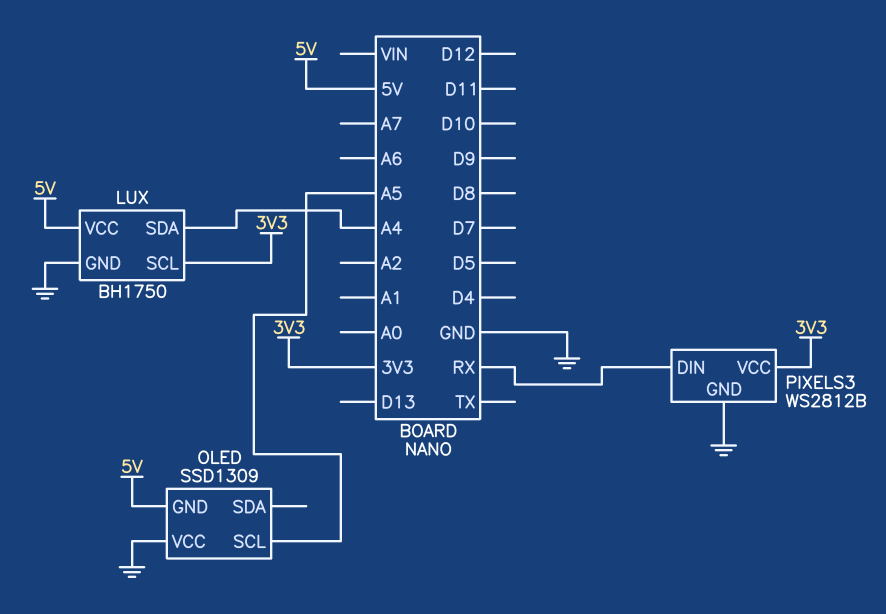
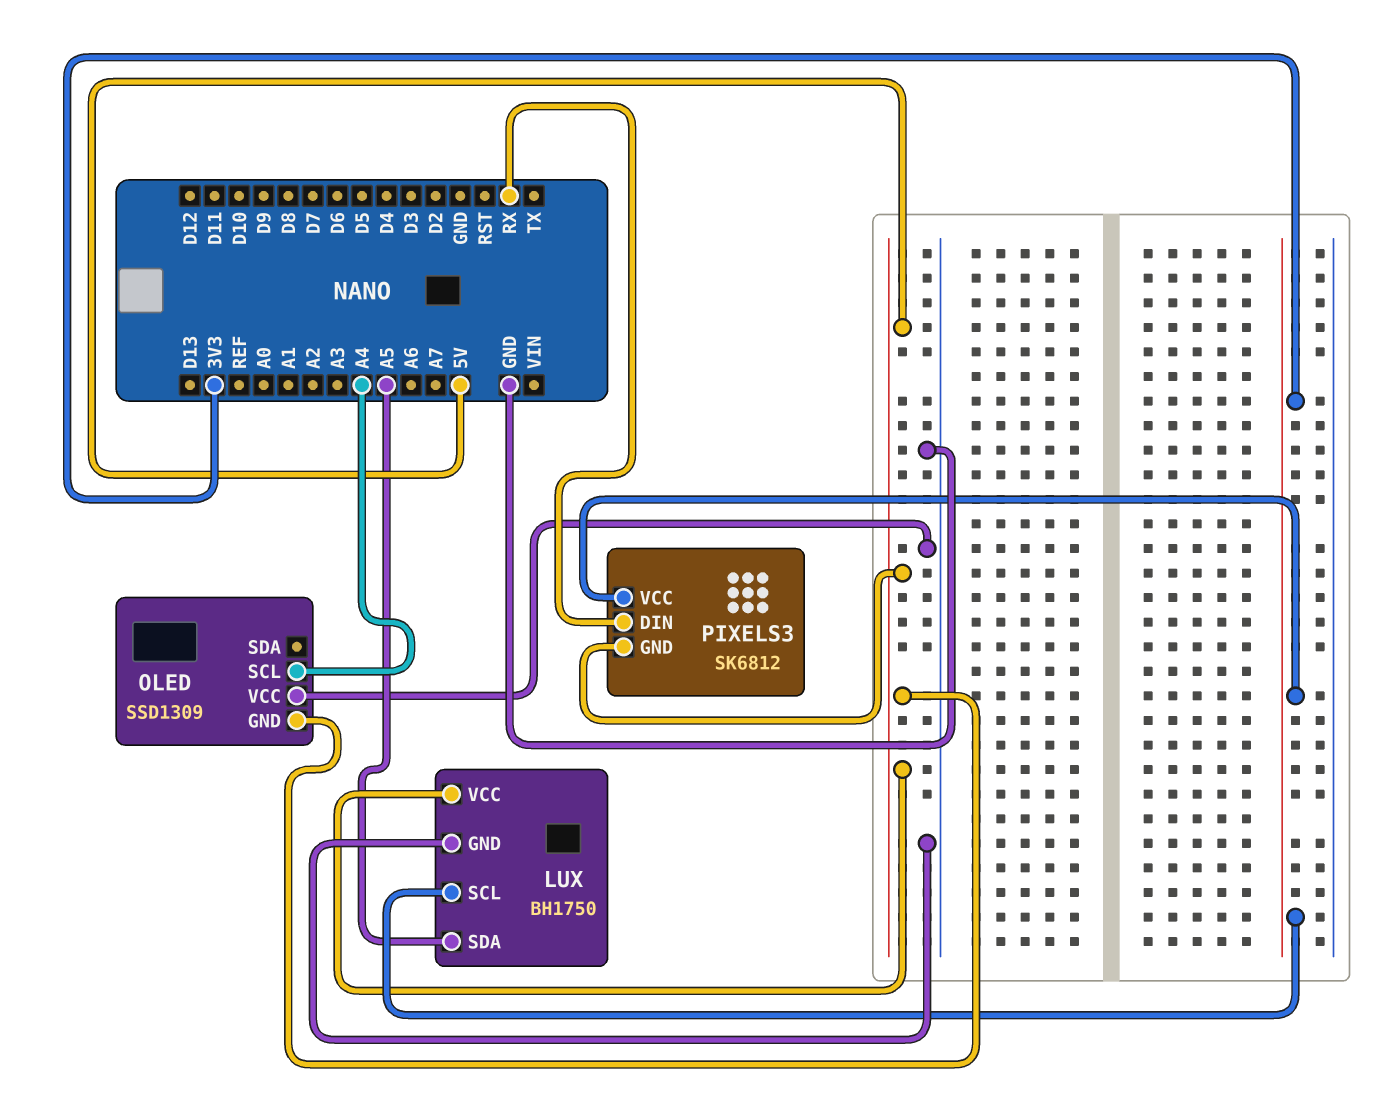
LUX pin SDA: A4 -> A5
OLED pin SCL: A5 -> A4
PIXELS3: WS2812B -> SK6812
PIXELS3 pin GND: GND -> 5V

